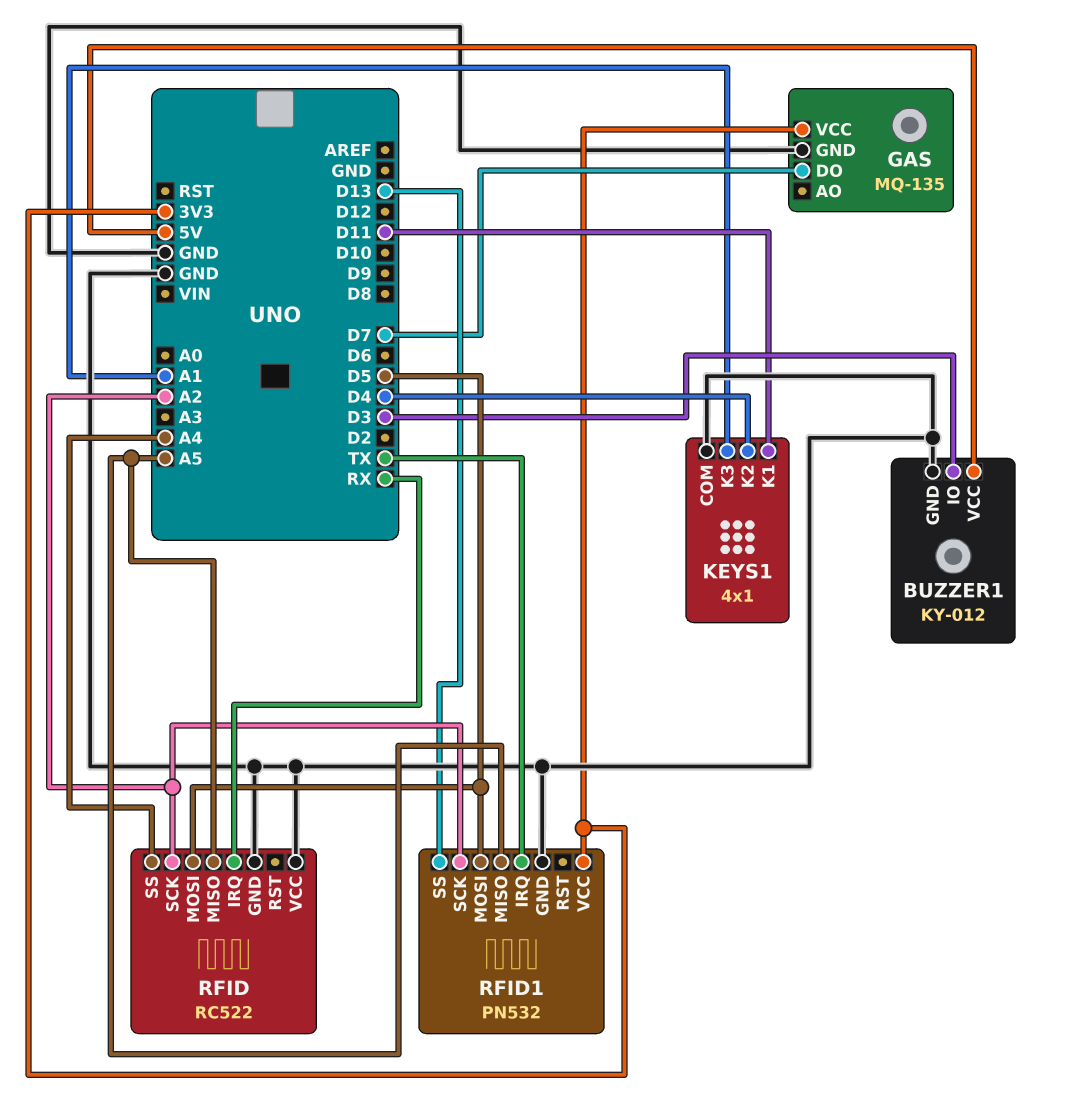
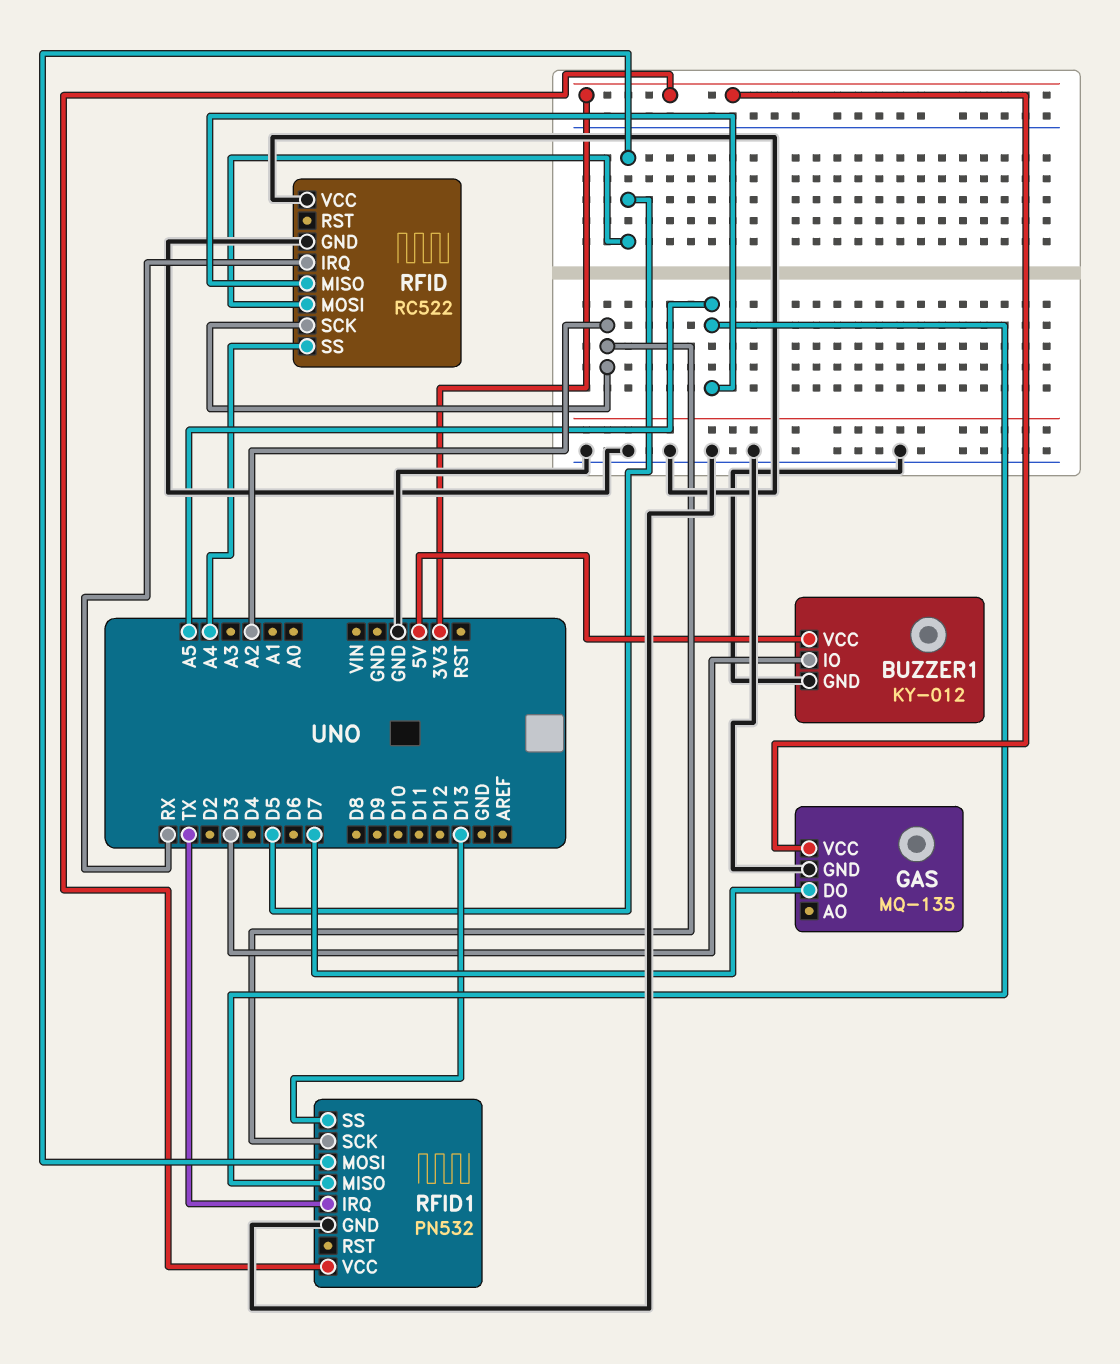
KEYS1: 4x1 -> none
KEYS1 pin COM: GND -> none
KEYS1 pin K1: D11 -> none
KEYS1 pin K2: D4 -> none
KEYS1 pin K3: A1 -> none

